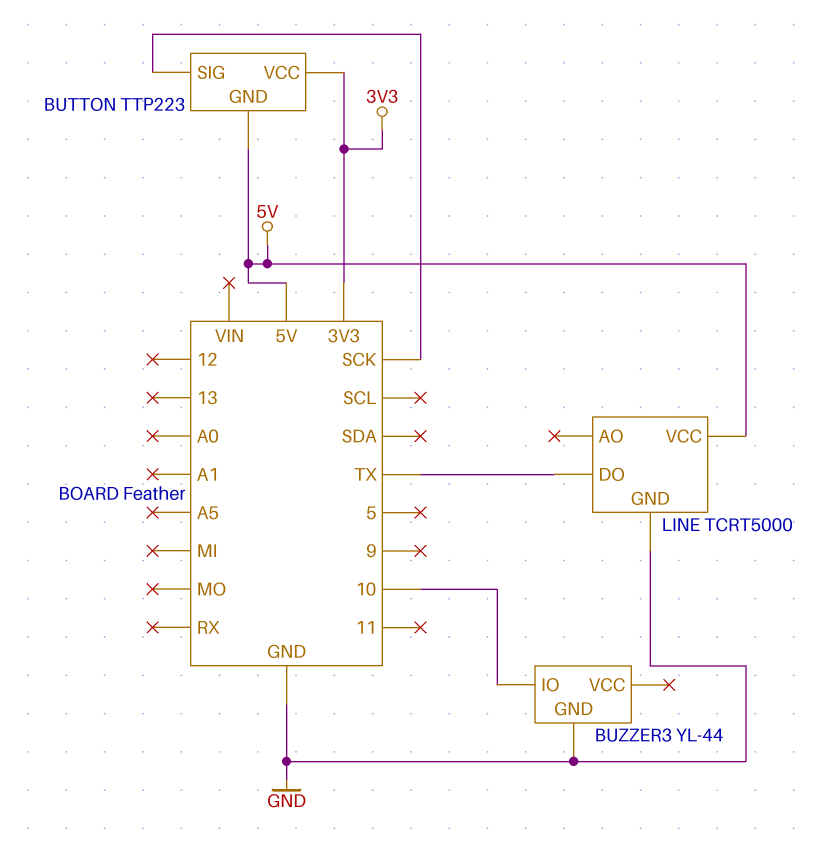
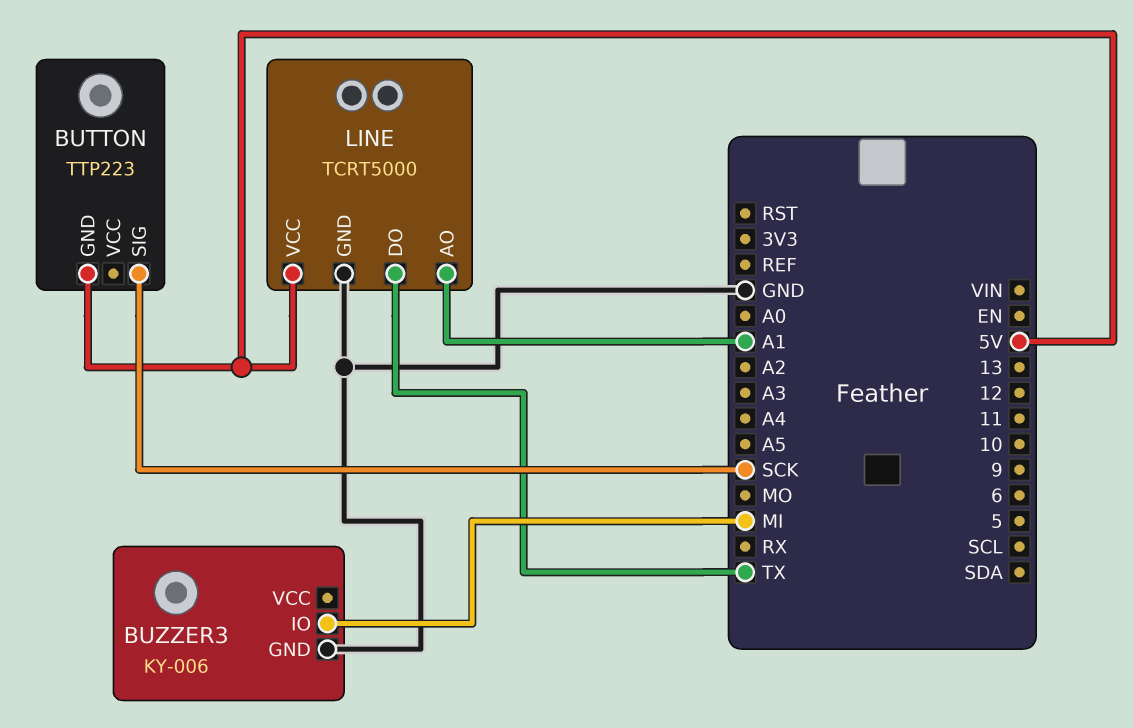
BUTTON pin VCC: 3V3 -> none
BUZZER3: YL-44 -> KY-006
BUZZER3 pin IO: 10 -> MI
LINE pin AO: none -> A1

